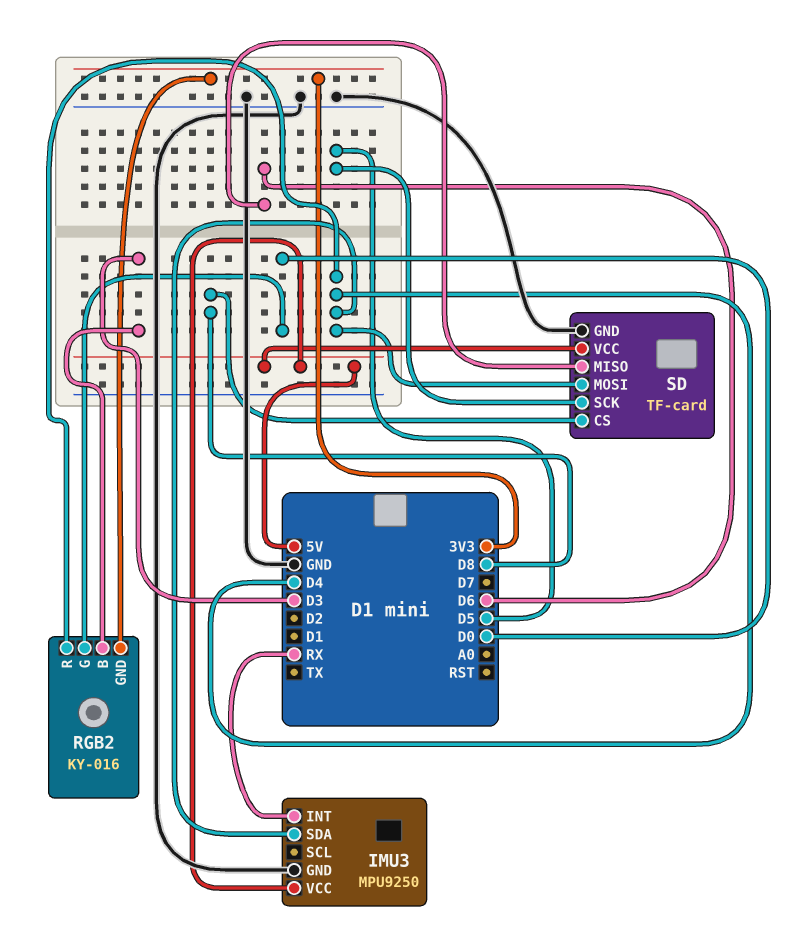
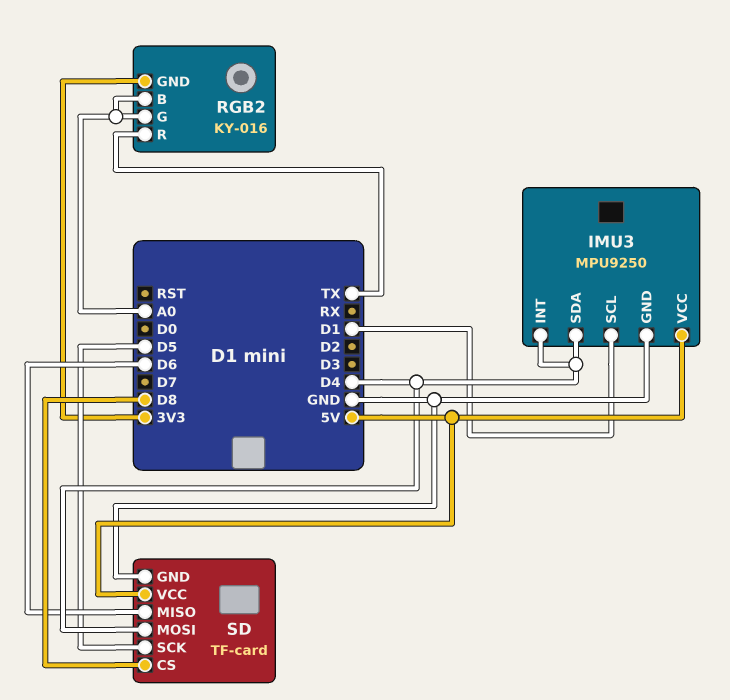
IMU3 pin INT: RX -> D4
IMU3 pin SCL: none -> D1
RGB2 pin B: D3 -> A0
RGB2 pin G: D0 -> A0
RGB2 pin R: D4 -> TX

